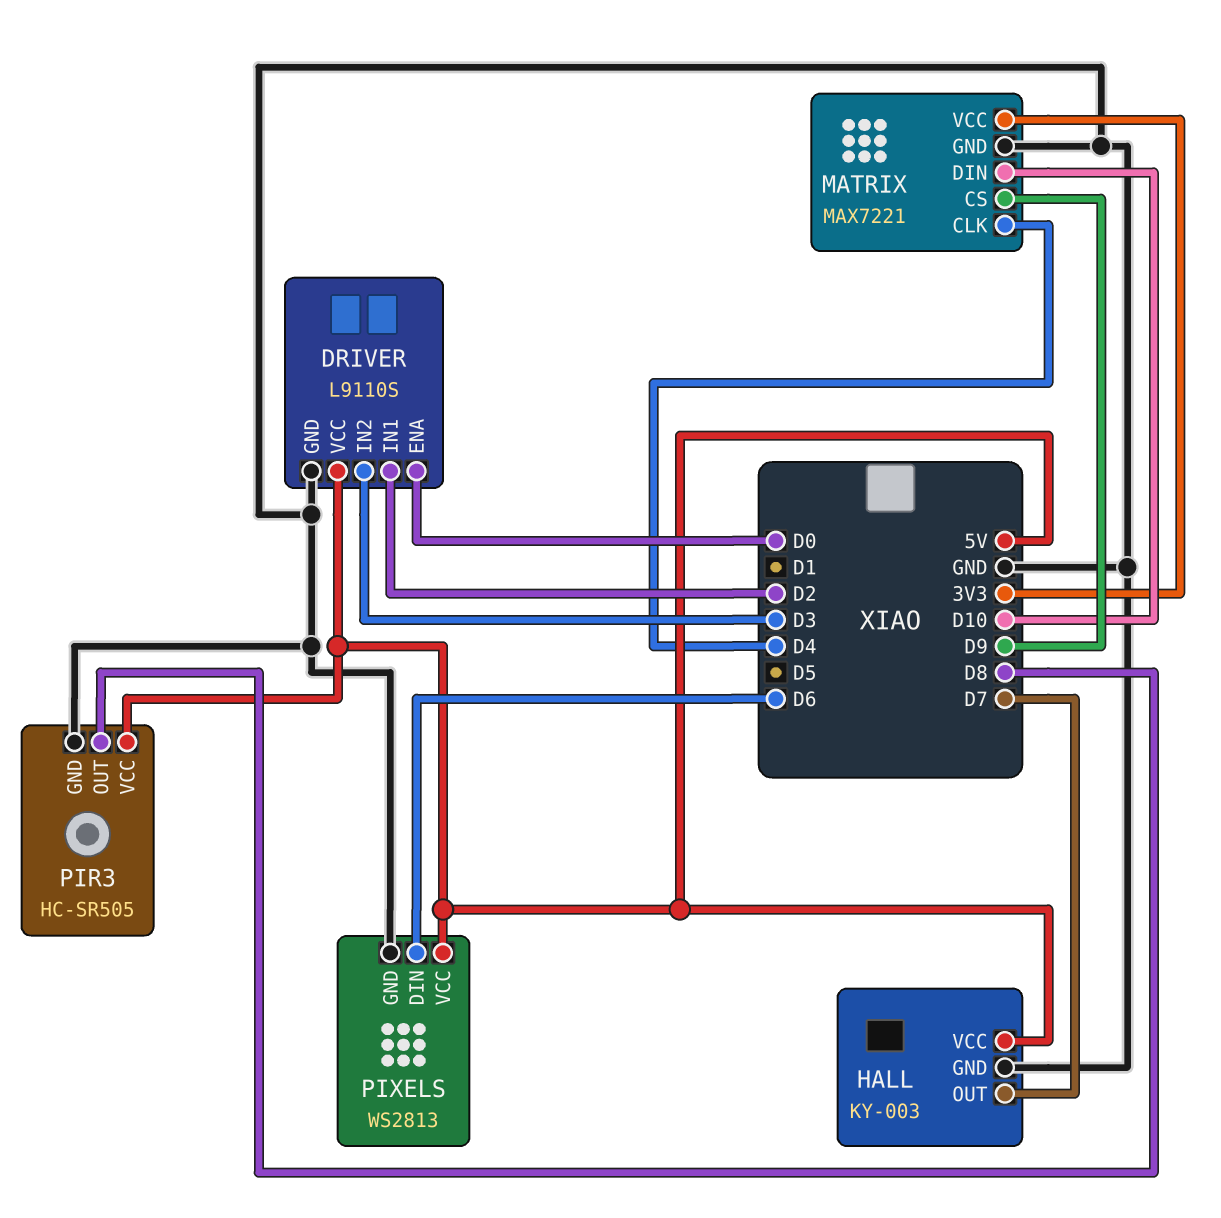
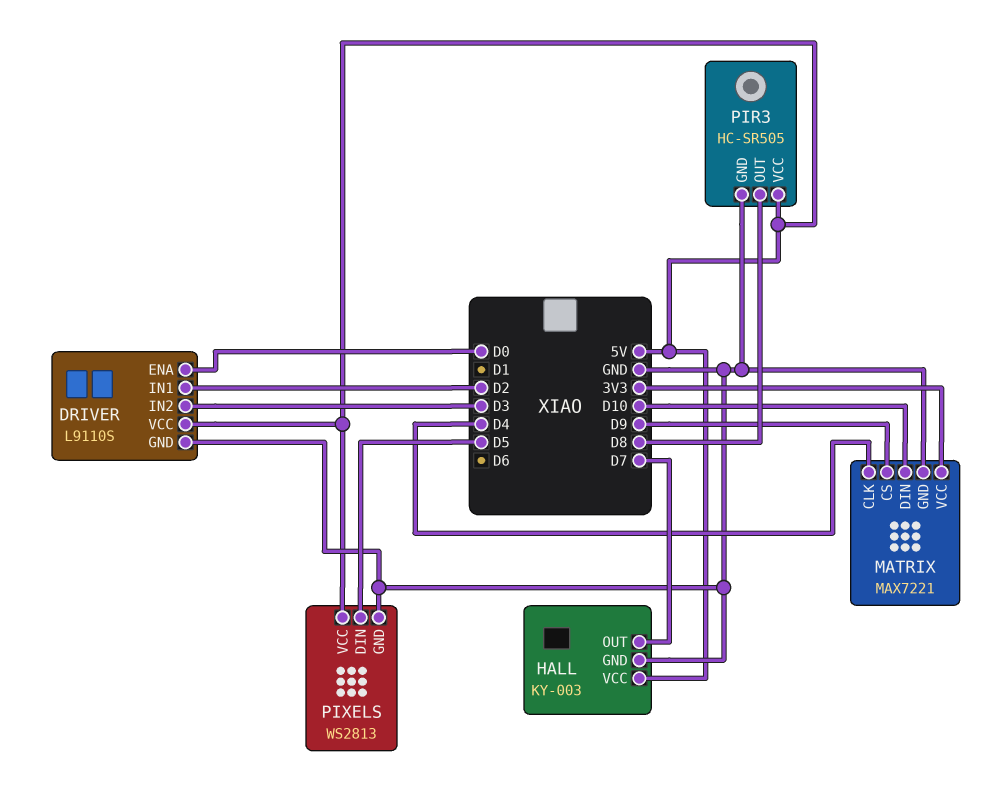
PIXELS pin DIN: D6 -> D5

